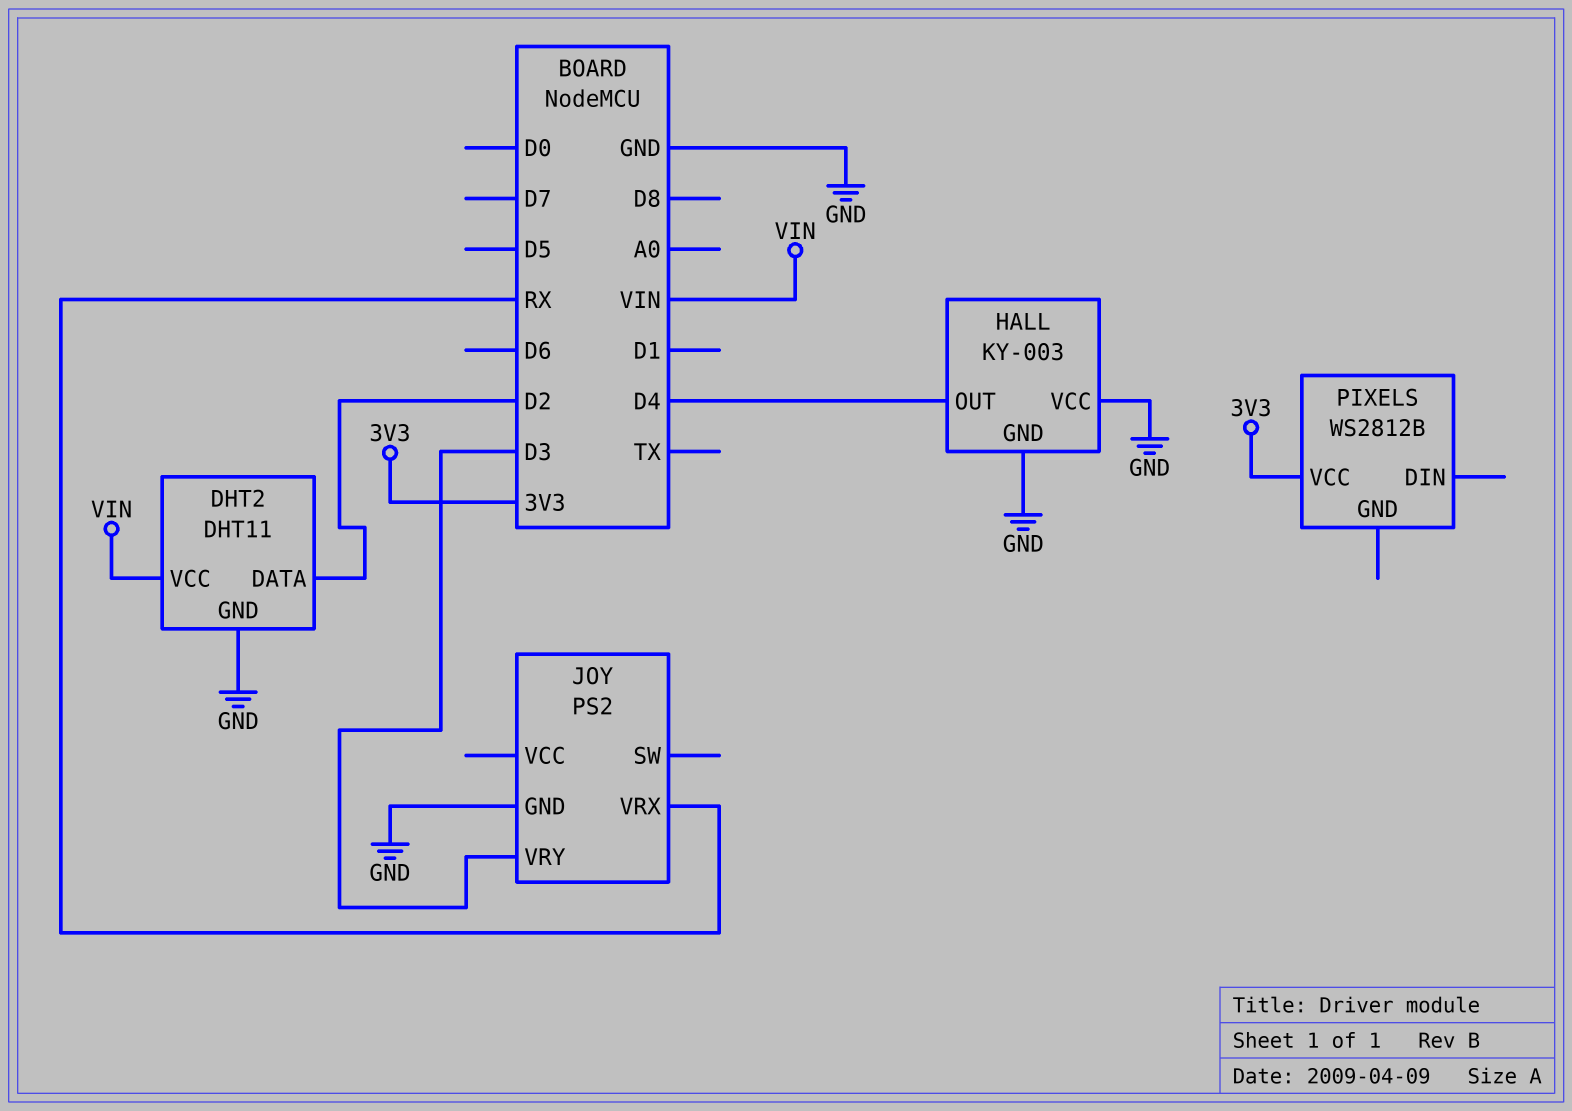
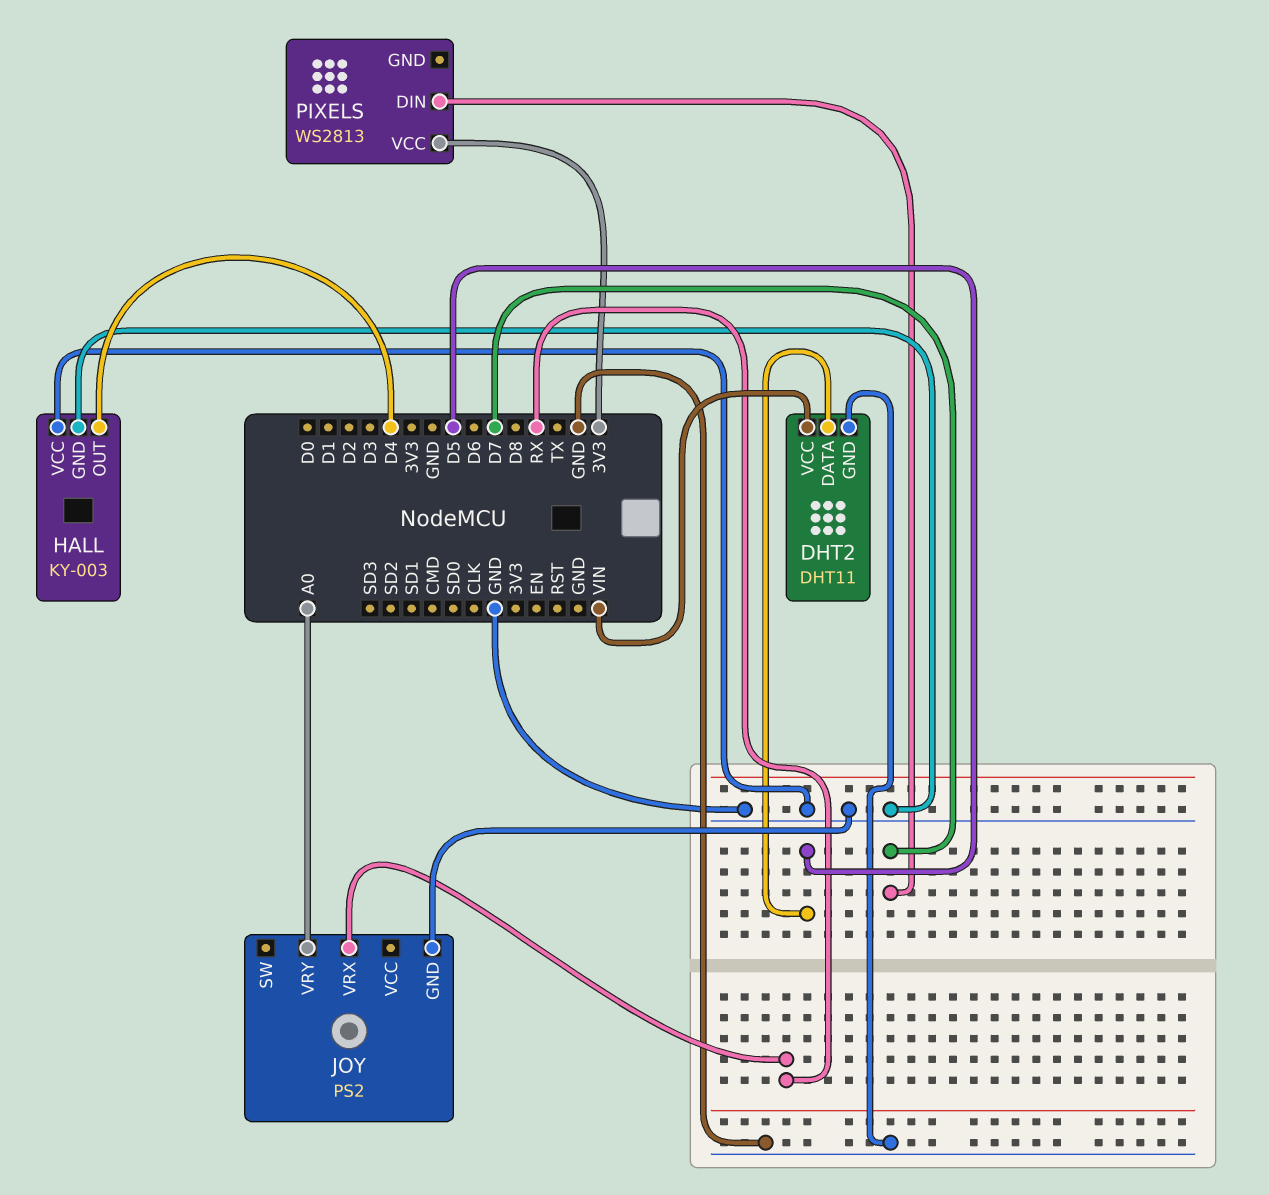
DHT2 pin DATA: D2 -> D5
JOY pin VRY: D3 -> A0
PIXELS: WS2812B -> WS2813
PIXELS pin DIN: none -> D7

